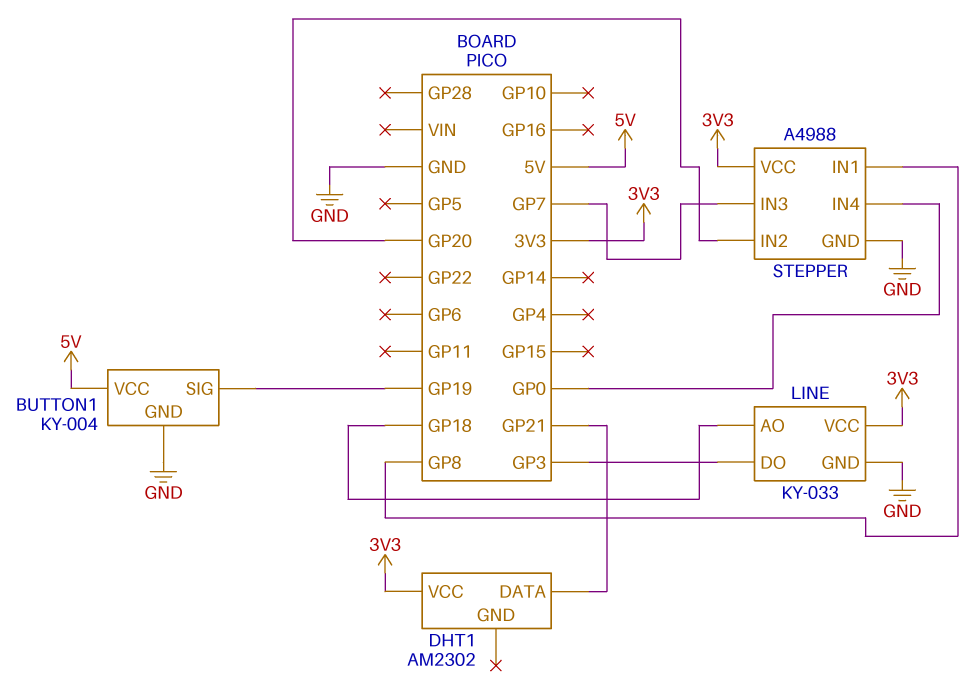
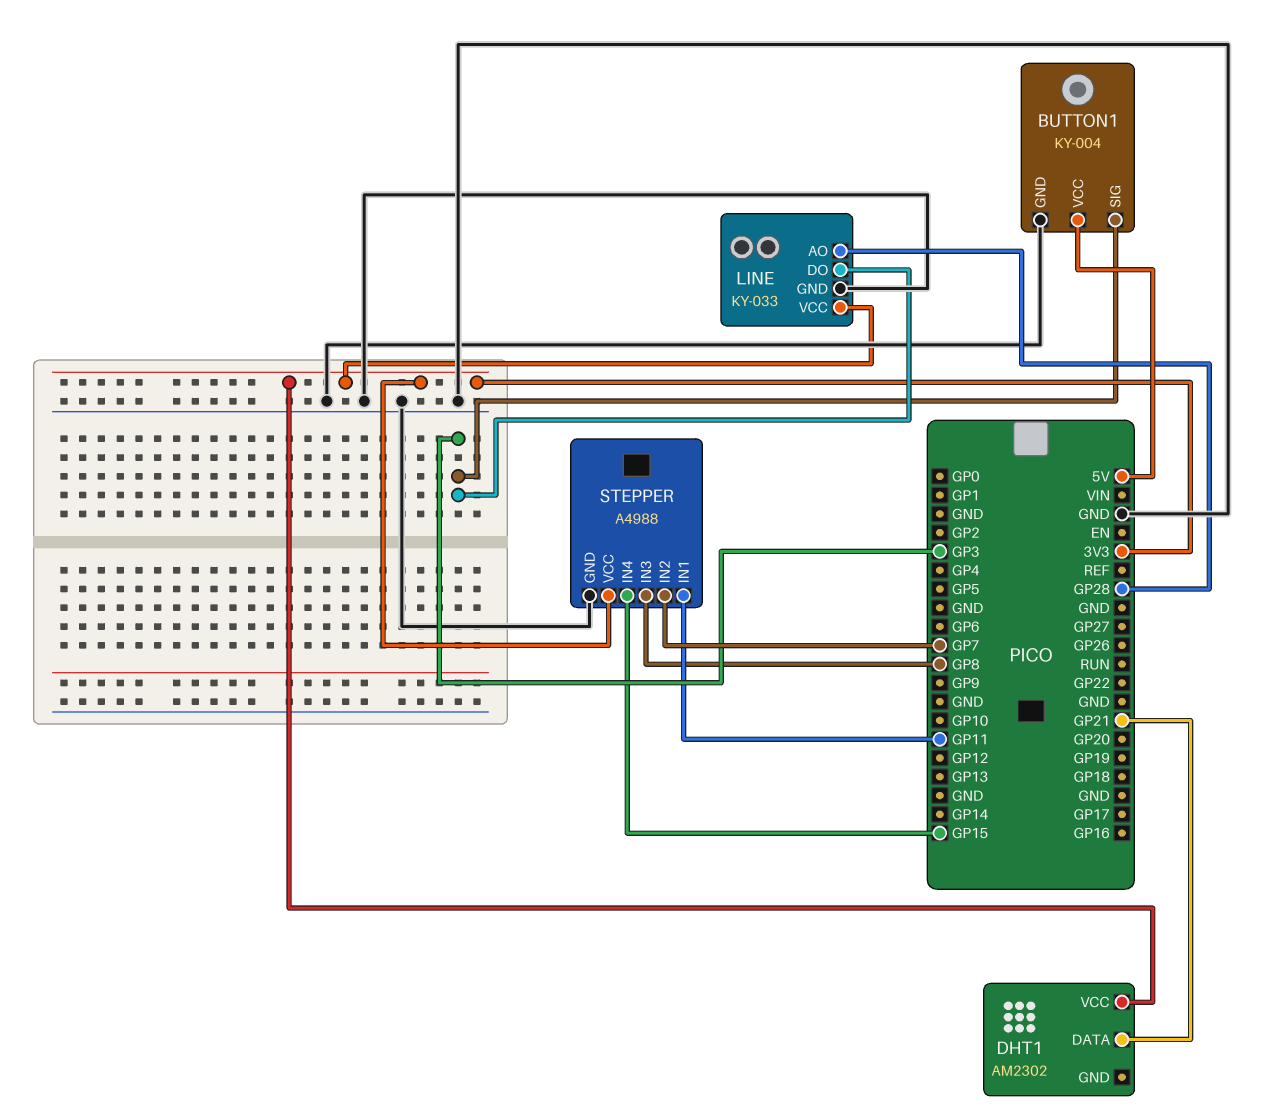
BUTTON1 pin SIG: GP19 -> GP3
LINE pin AO: GP18 -> GP28
STEPPER pin IN1: GP8 -> GP11
STEPPER pin IN2: GP20 -> GP7
STEPPER pin IN3: GP7 -> GP8
STEPPER pin IN4: GP0 -> GP15

